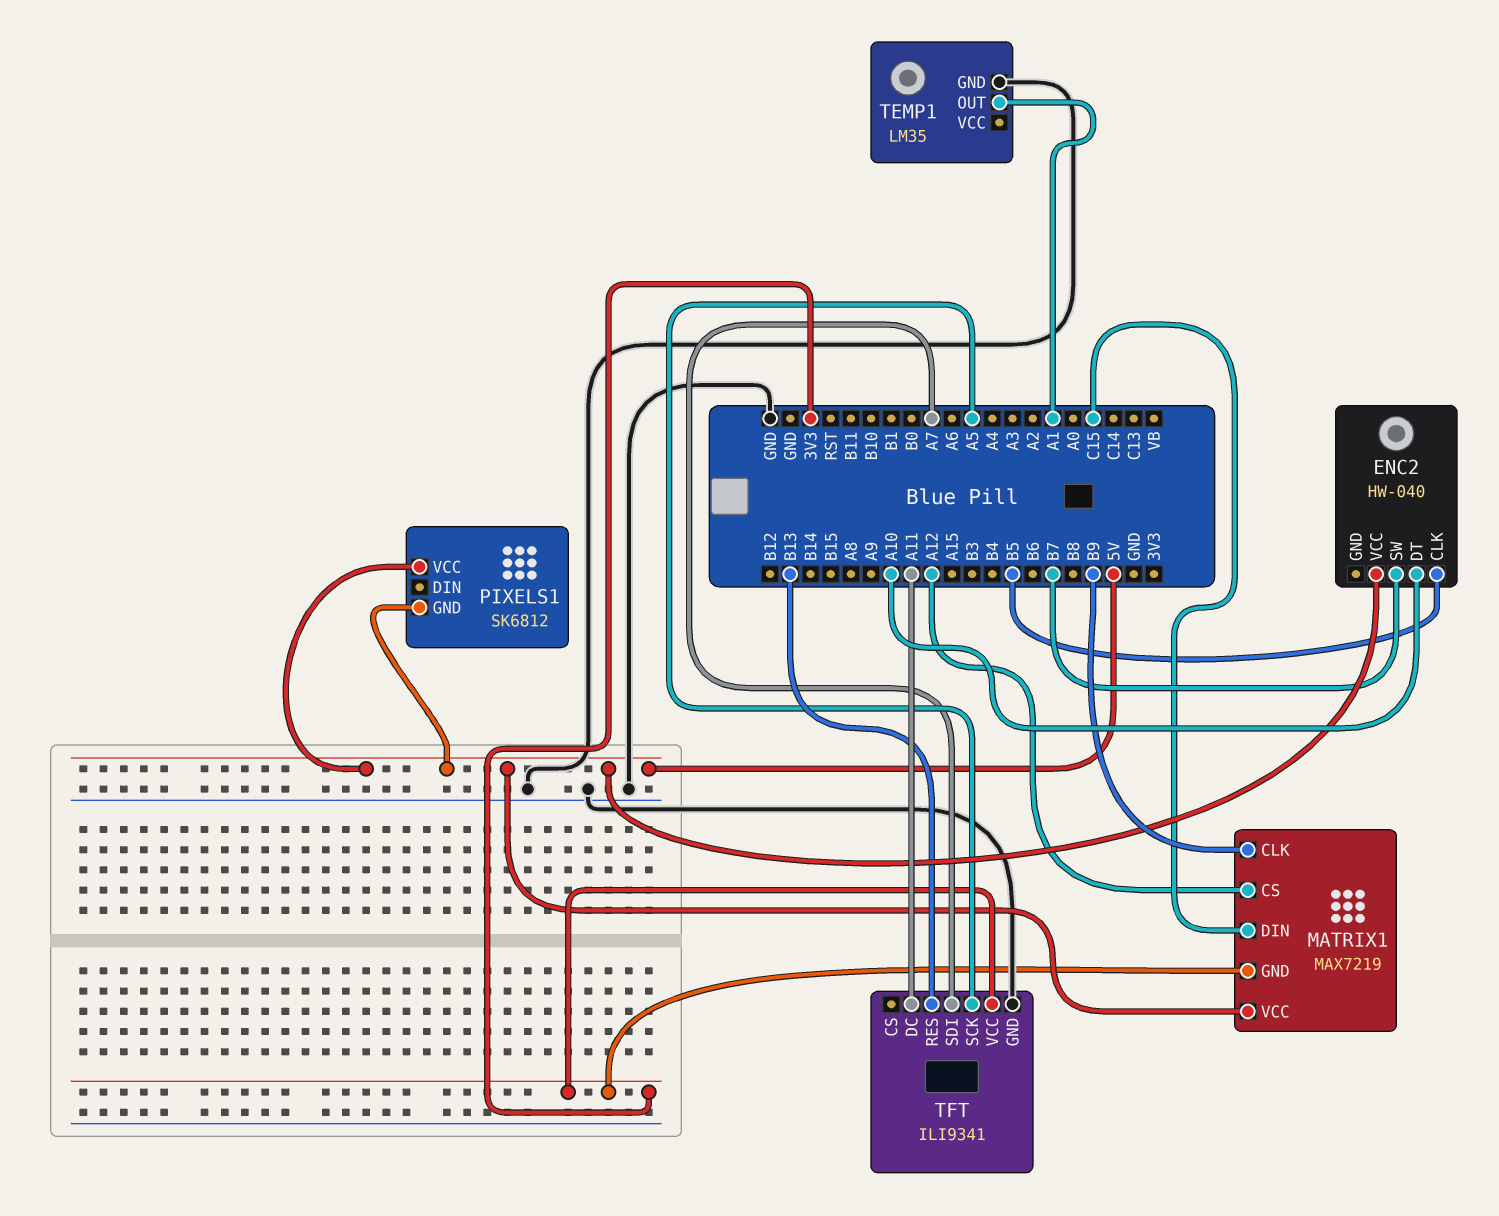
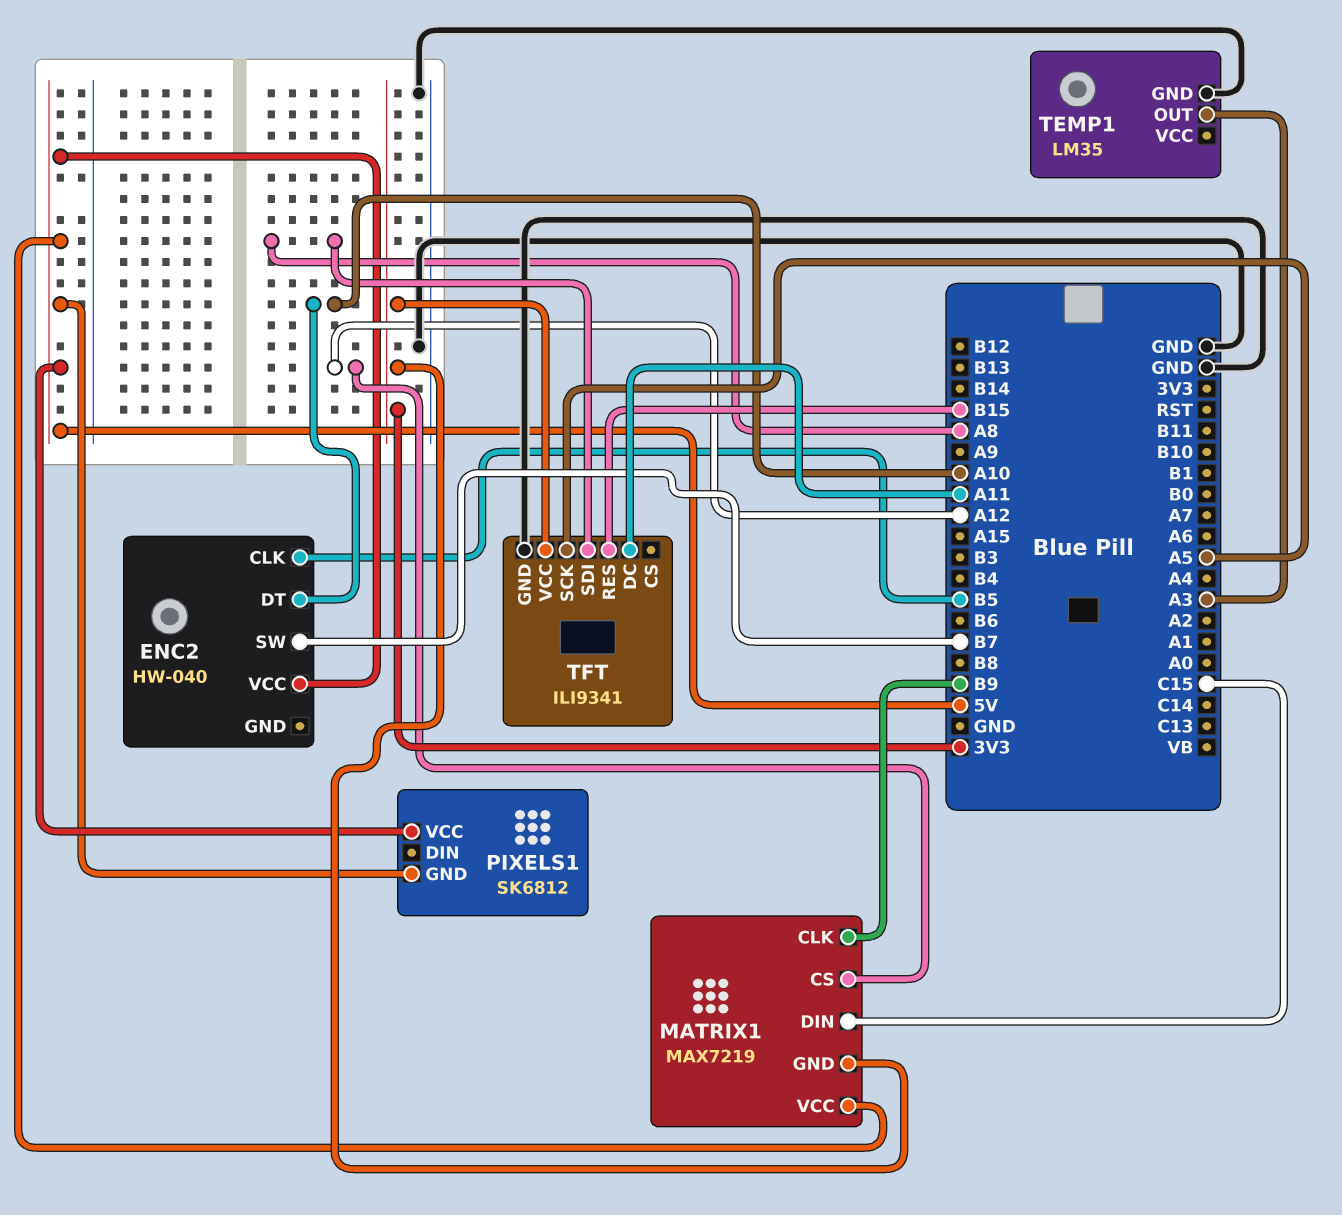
TEMP1 pin OUT: A1 -> A3
TFT pin RES: B13 -> B15
TFT pin SDI: A7 -> A8

